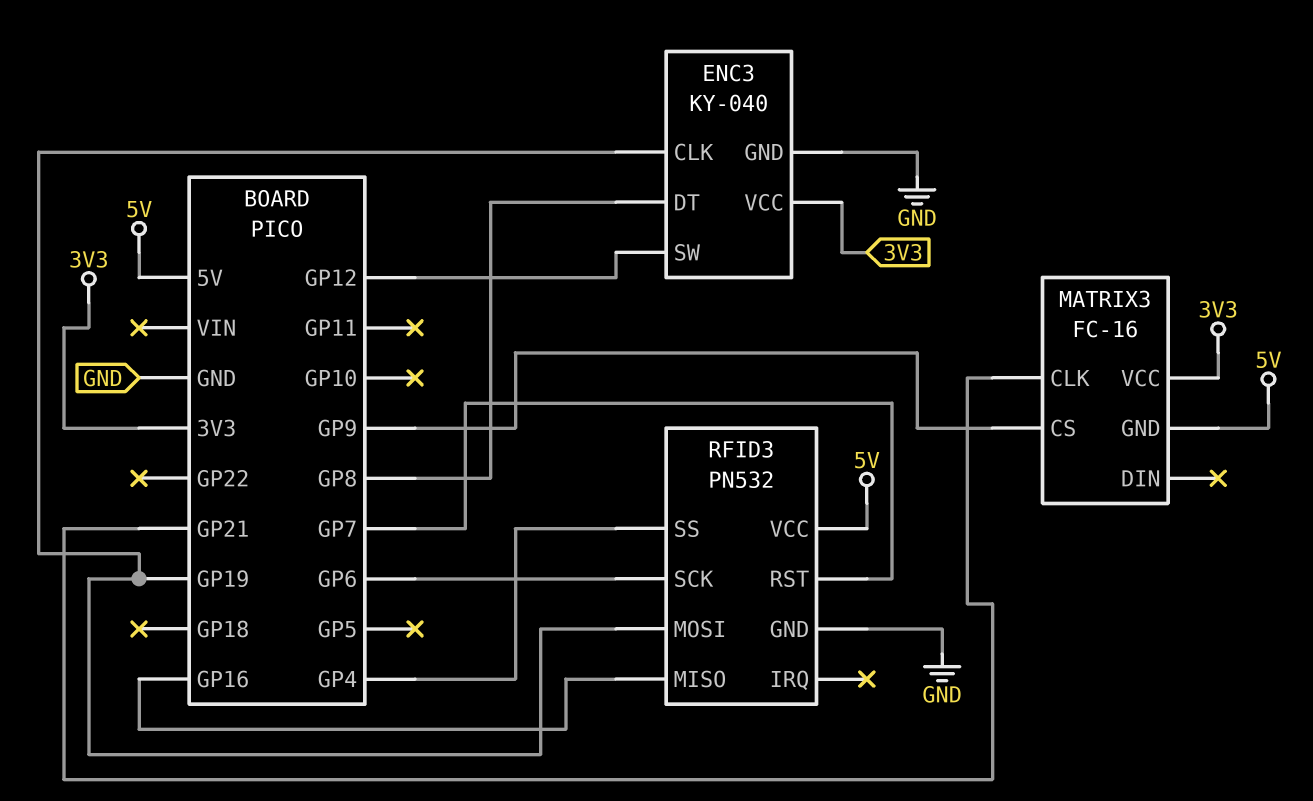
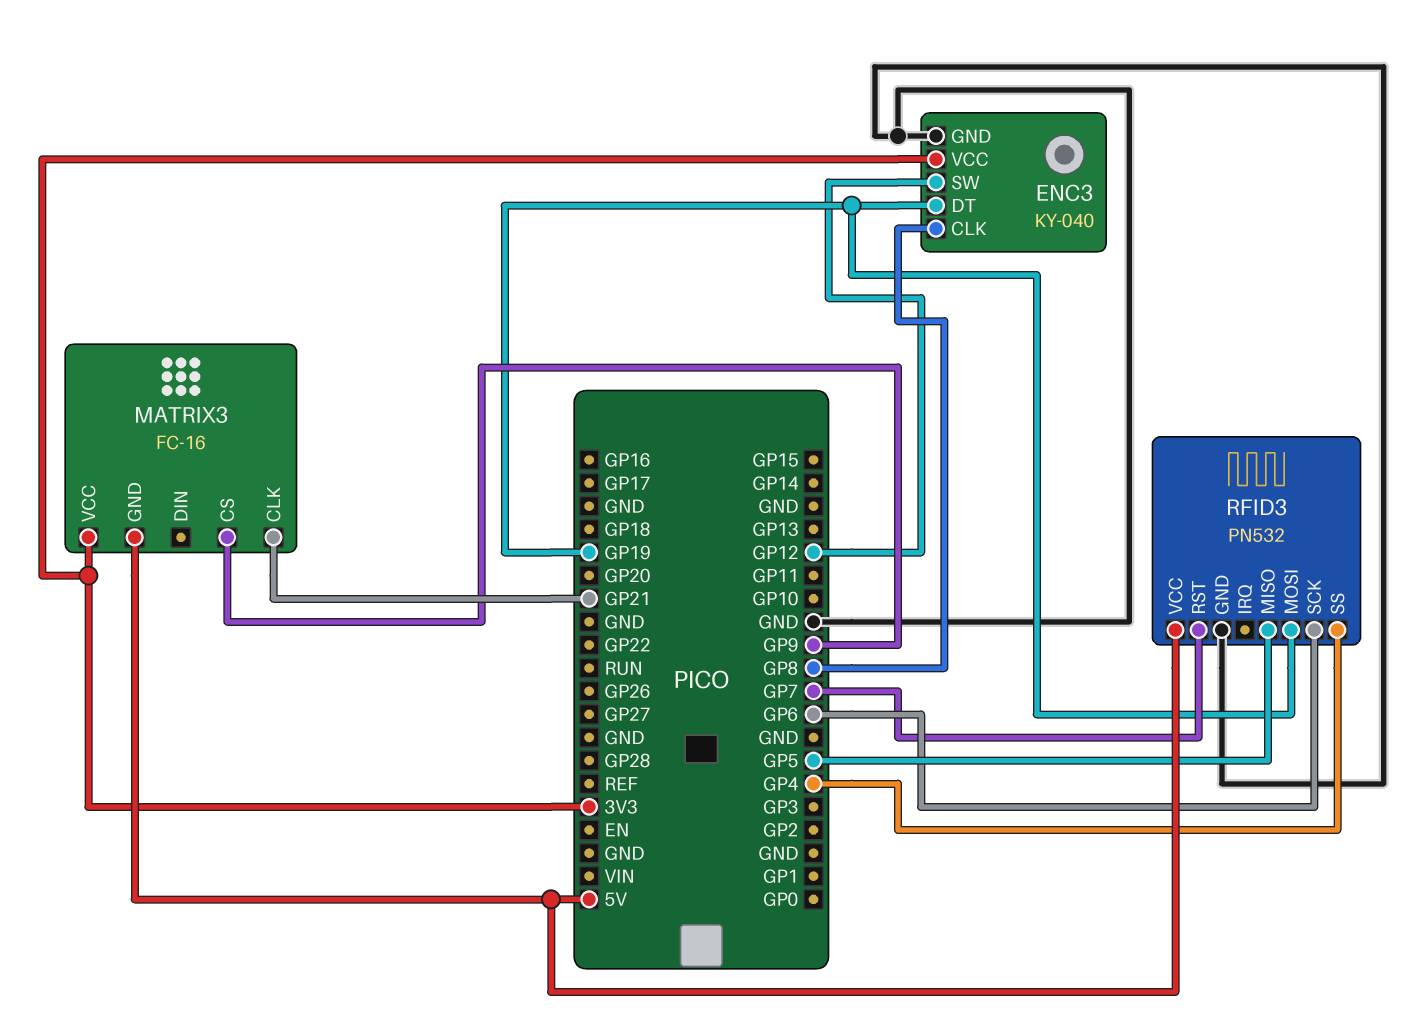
ENC3 pin CLK: GP19 -> GP8
ENC3 pin DT: GP8 -> GP19
RFID3 pin MISO: GP16 -> GP5

